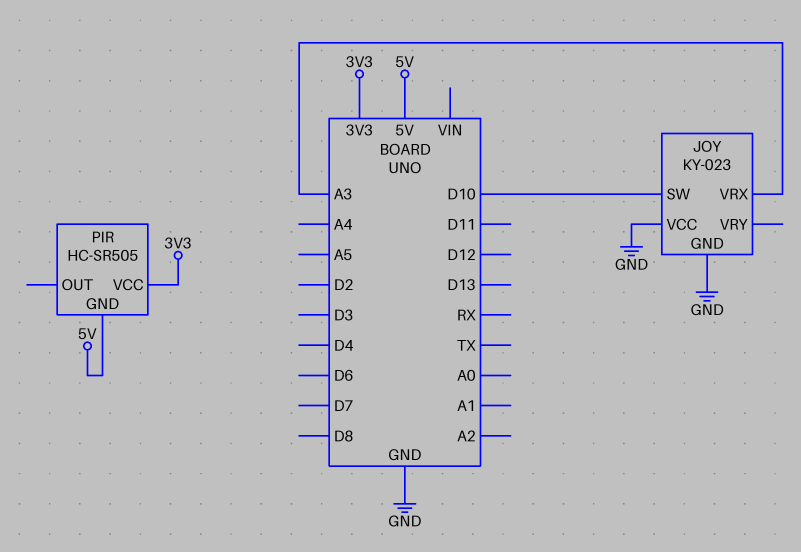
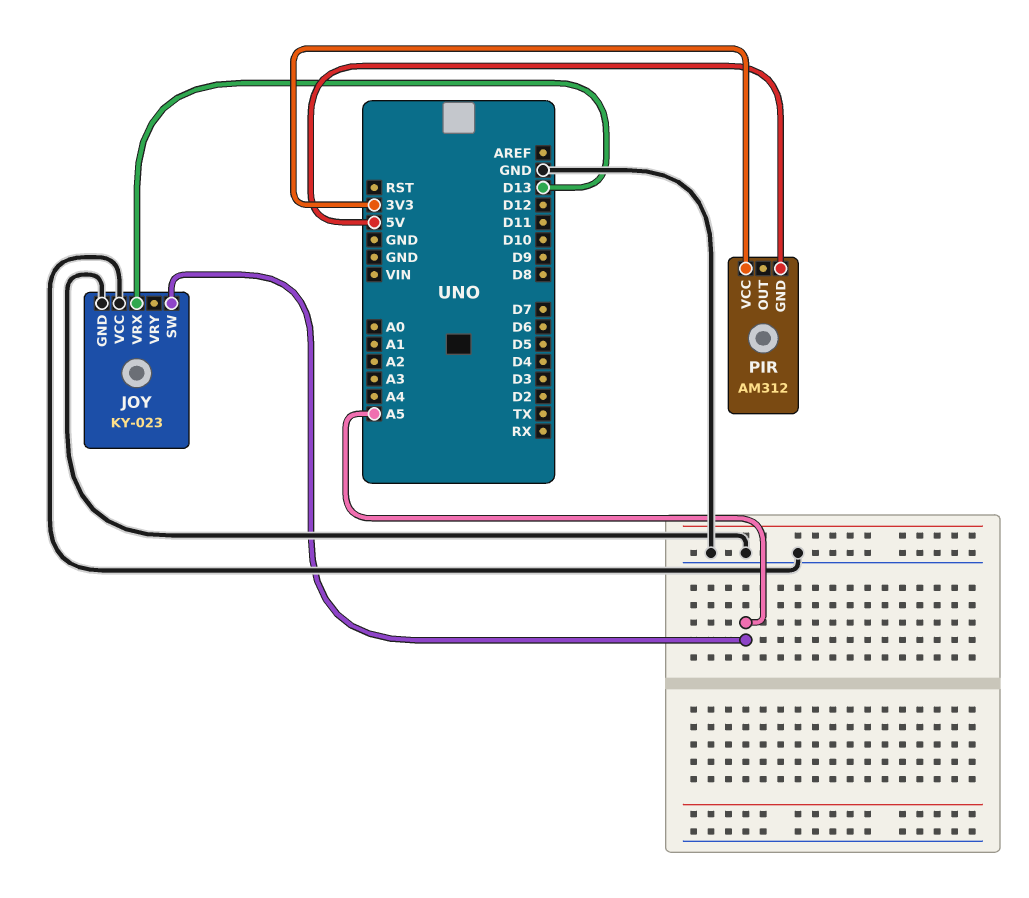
JOY pin SW: D10 -> A5
JOY pin VRX: A3 -> D13
PIR: HC-SR505 -> AM312

